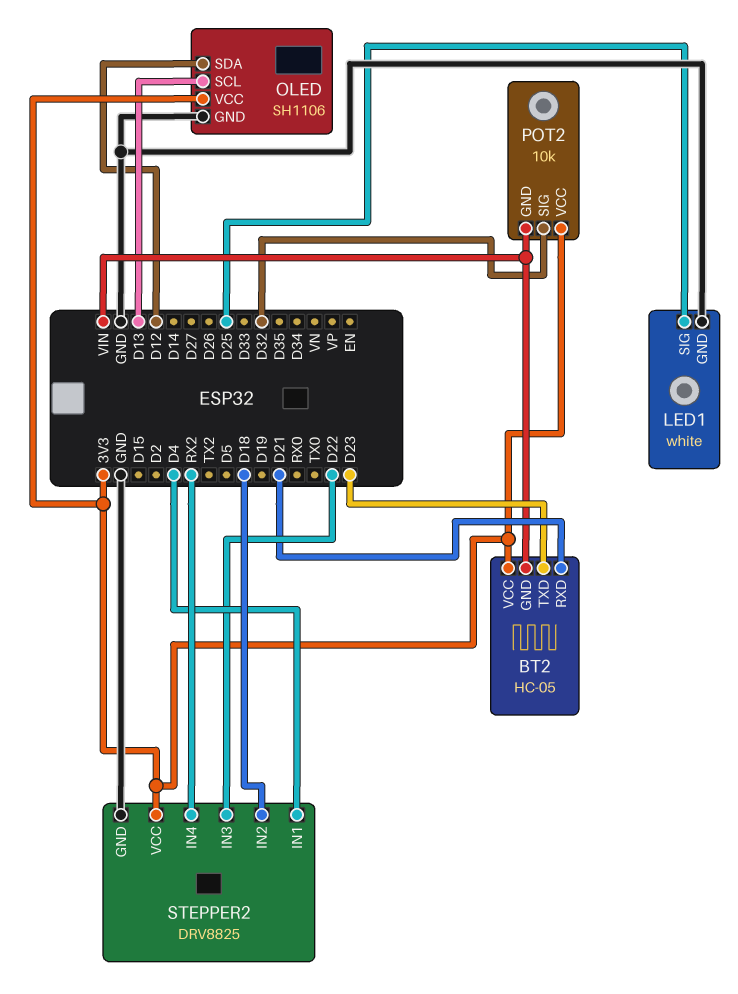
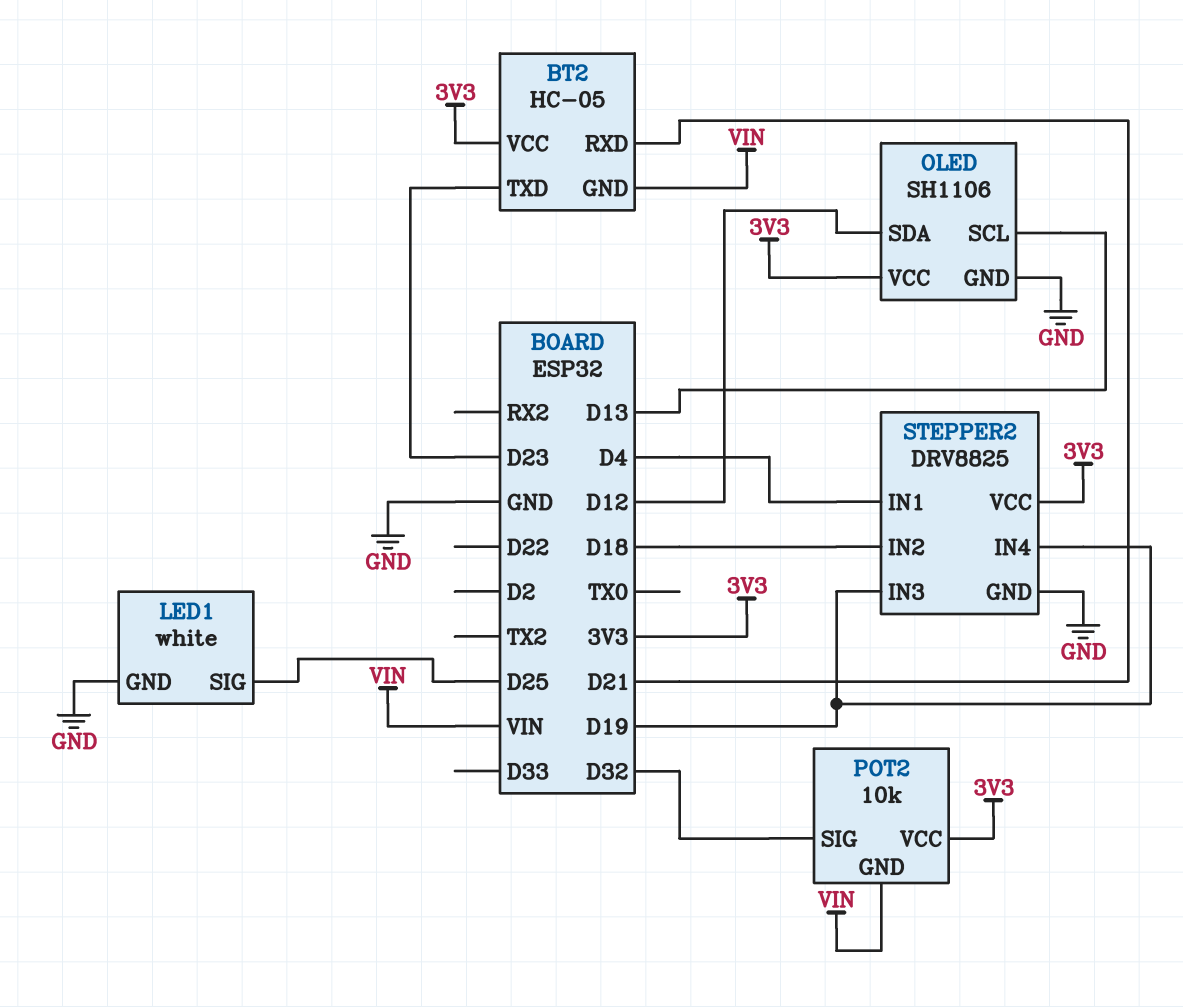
STEPPER2 pin IN3: D22 -> D19
STEPPER2 pin IN4: RX2 -> D19

